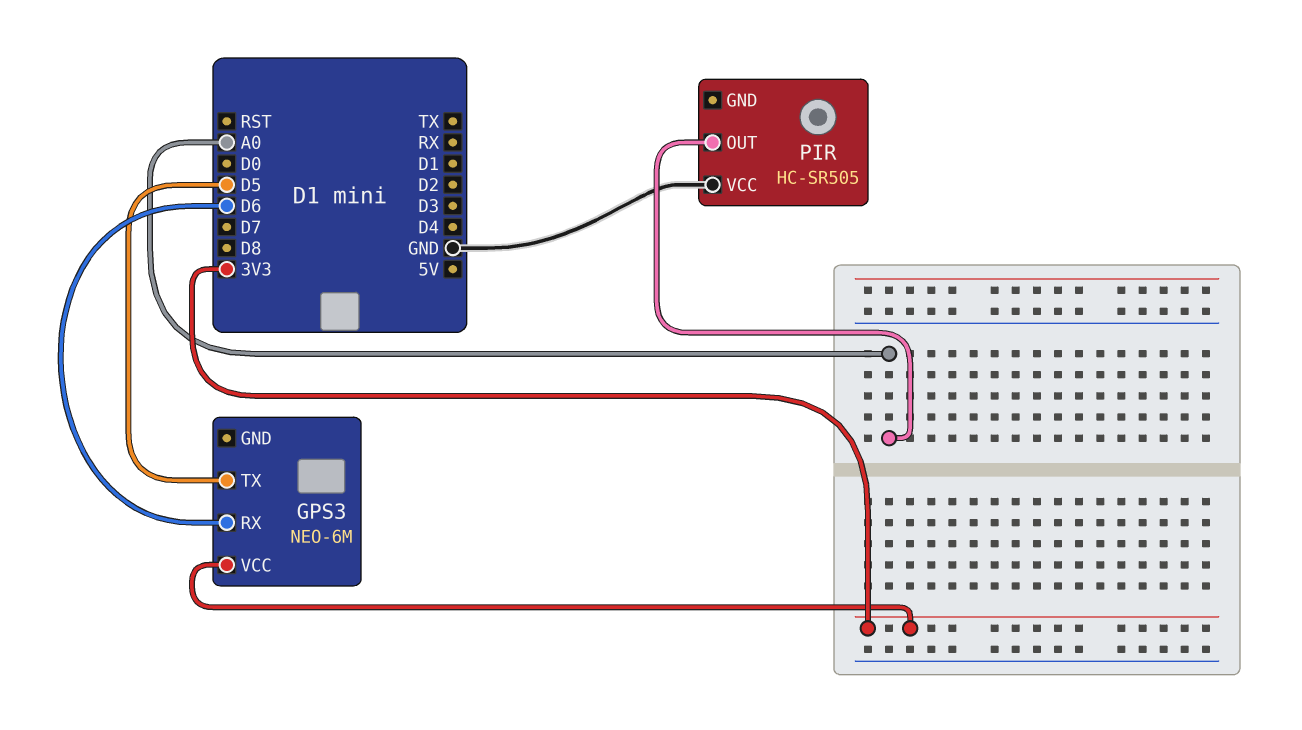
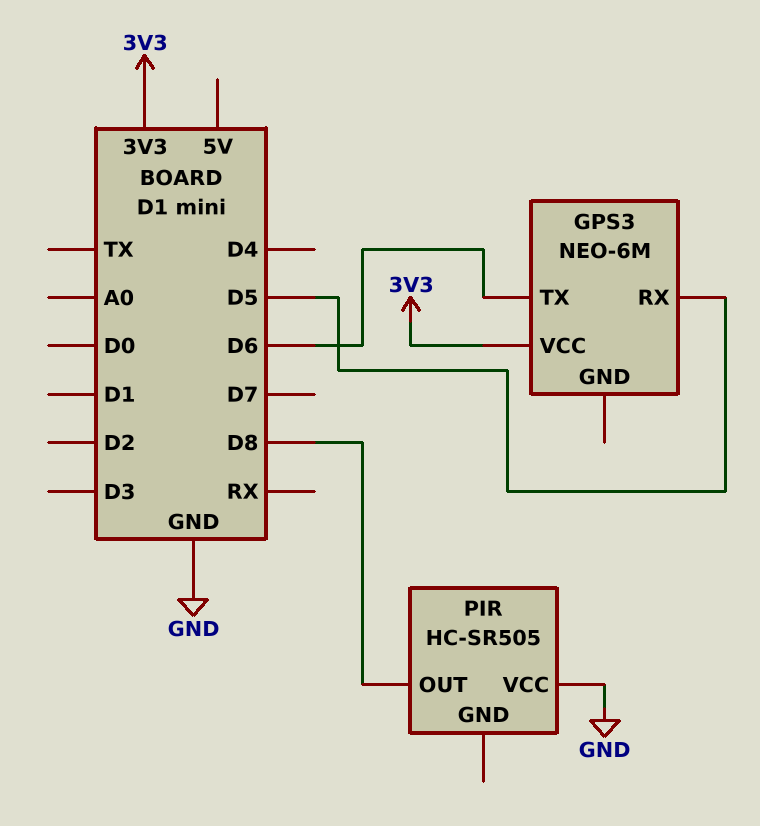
GPS3 pin RX: D6 -> D5
GPS3 pin TX: D5 -> D6
PIR pin OUT: A0 -> D8

